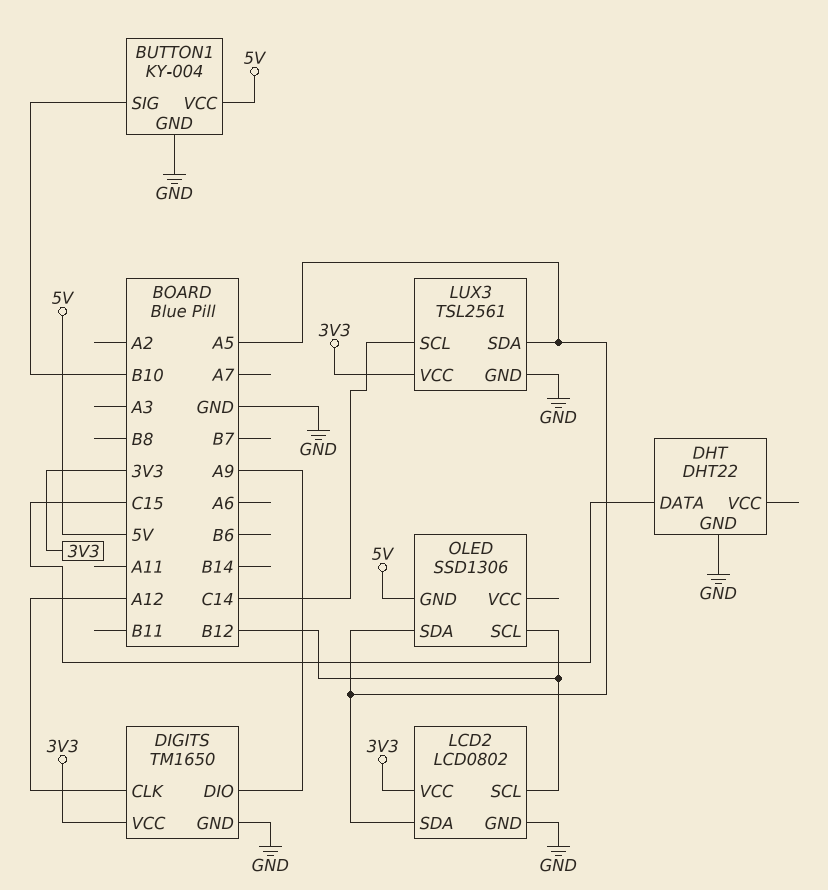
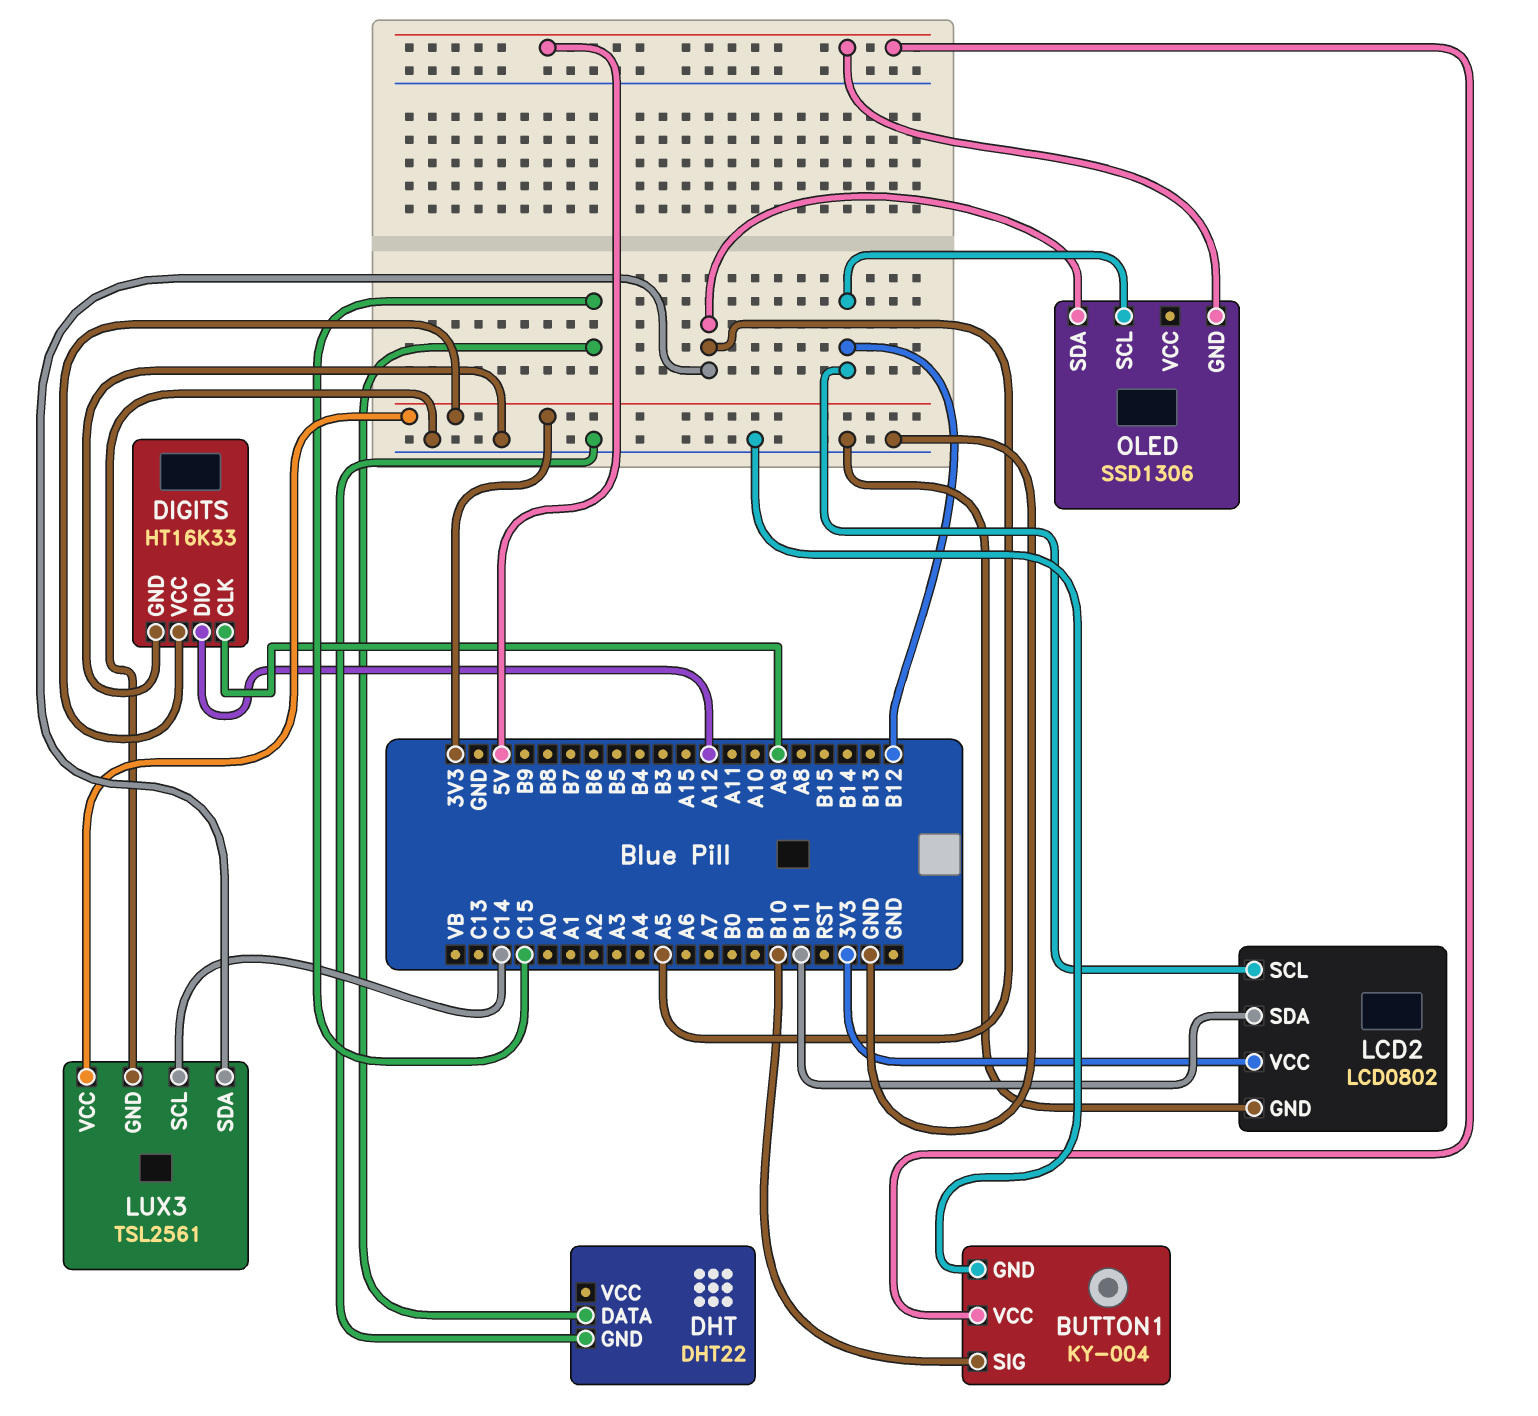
DIGITS: TM1650 -> HT16K33
DIGITS pin CLK: A12 -> A9
DIGITS pin DIO: A9 -> A12
LCD2 pin SDA: A5 -> B11

